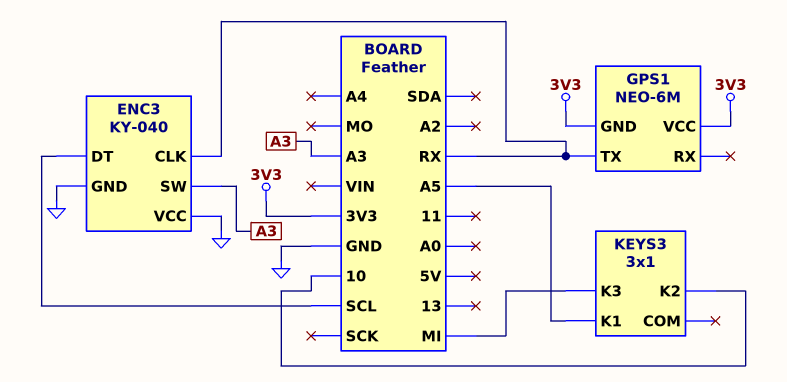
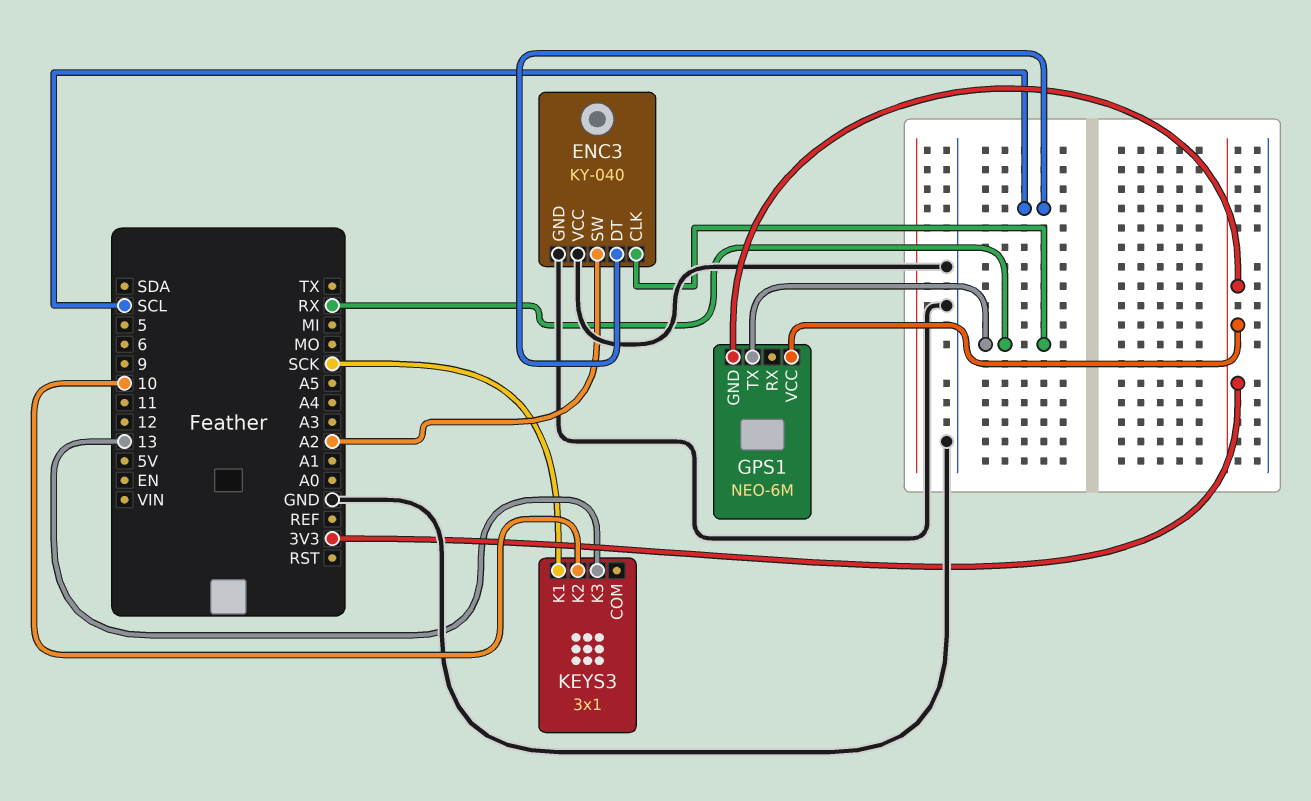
ENC3 pin SW: A3 -> A2
KEYS3 pin K1: A5 -> SCK
KEYS3 pin K3: MI -> 13

